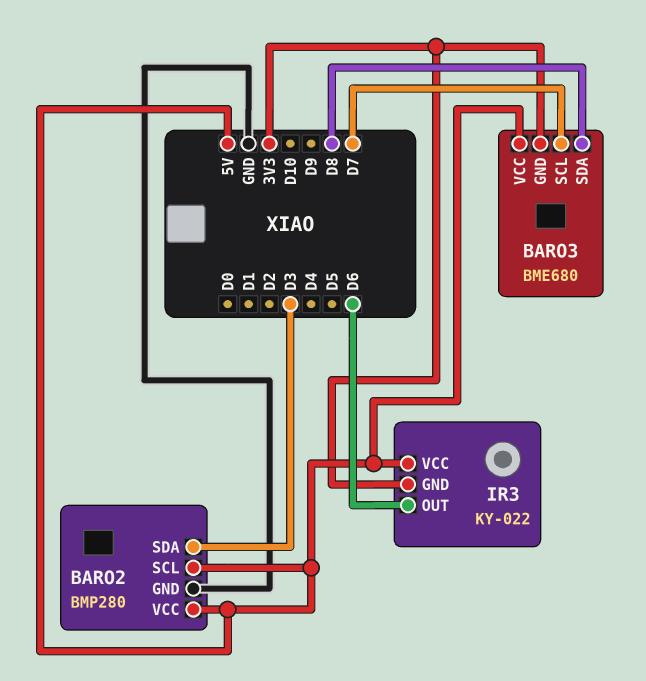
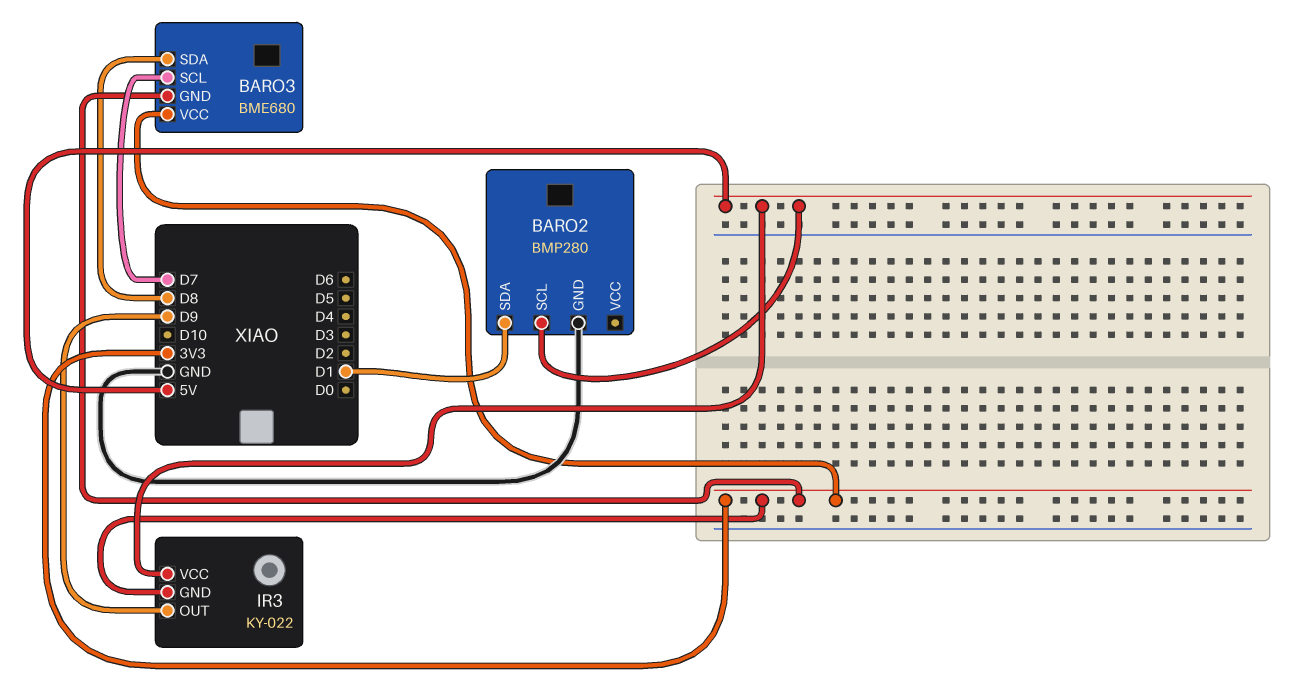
BARO2 pin SDA: D3 -> D1
BARO2 pin VCC: 5V -> none
BARO3 pin VCC: 5V -> 3V3
IR3 pin OUT: D6 -> D9

